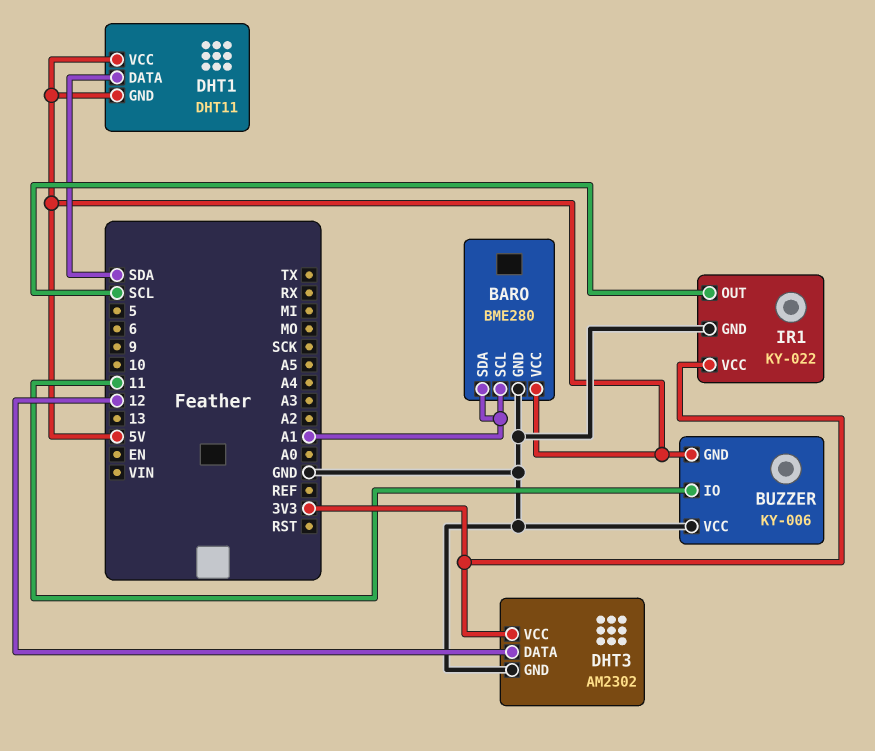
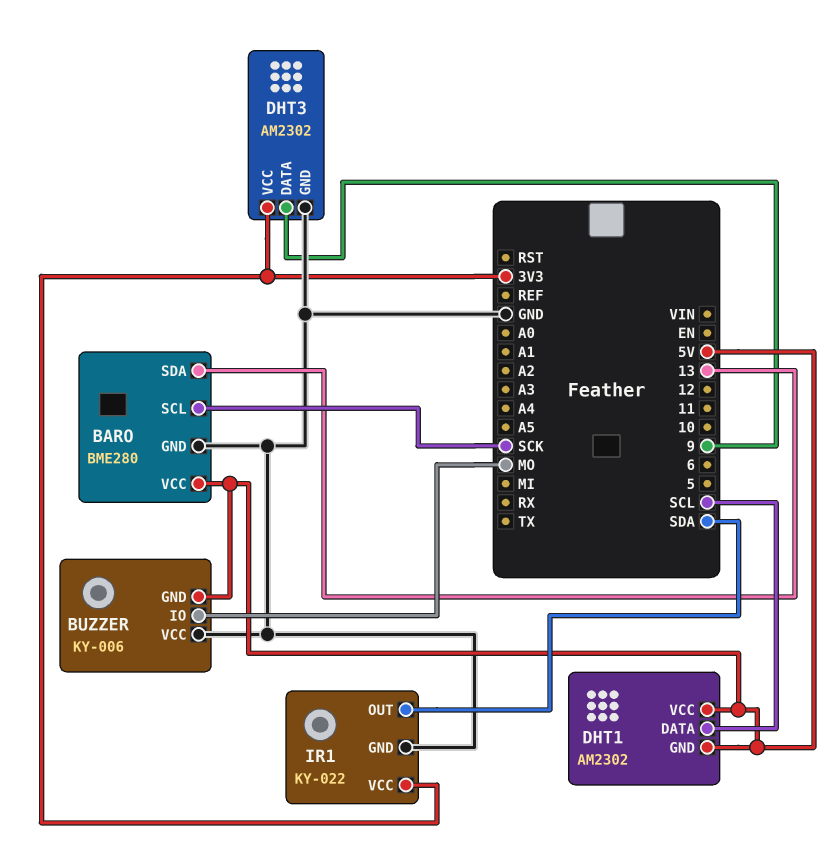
BARO pin SCL: A1 -> SCK
BARO pin SDA: A1 -> 13
BUZZER pin IO: 11 -> MO
DHT1: DHT11 -> AM2302
DHT1 pin DATA: SDA -> SCL
DHT3 pin DATA: 12 -> 9
IR1 pin OUT: SCL -> SDA

